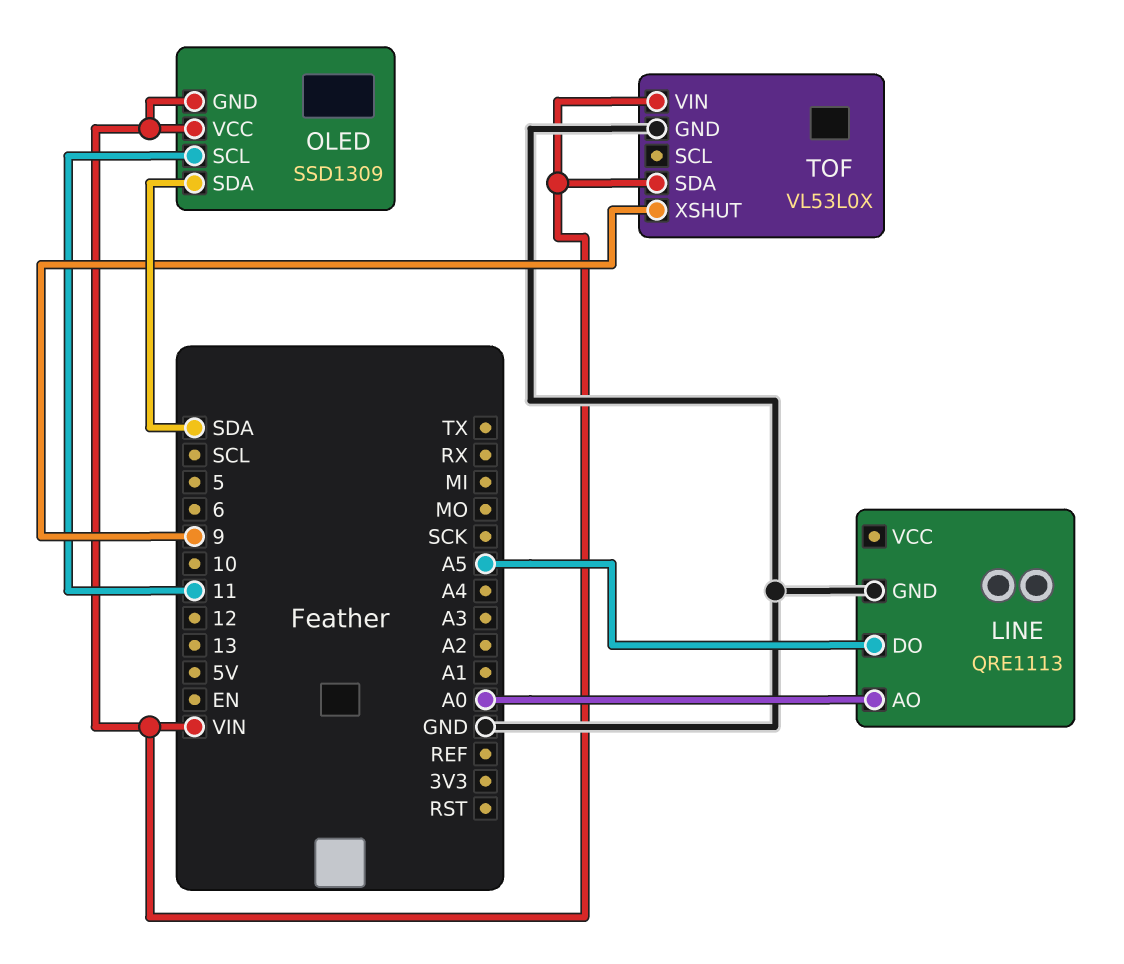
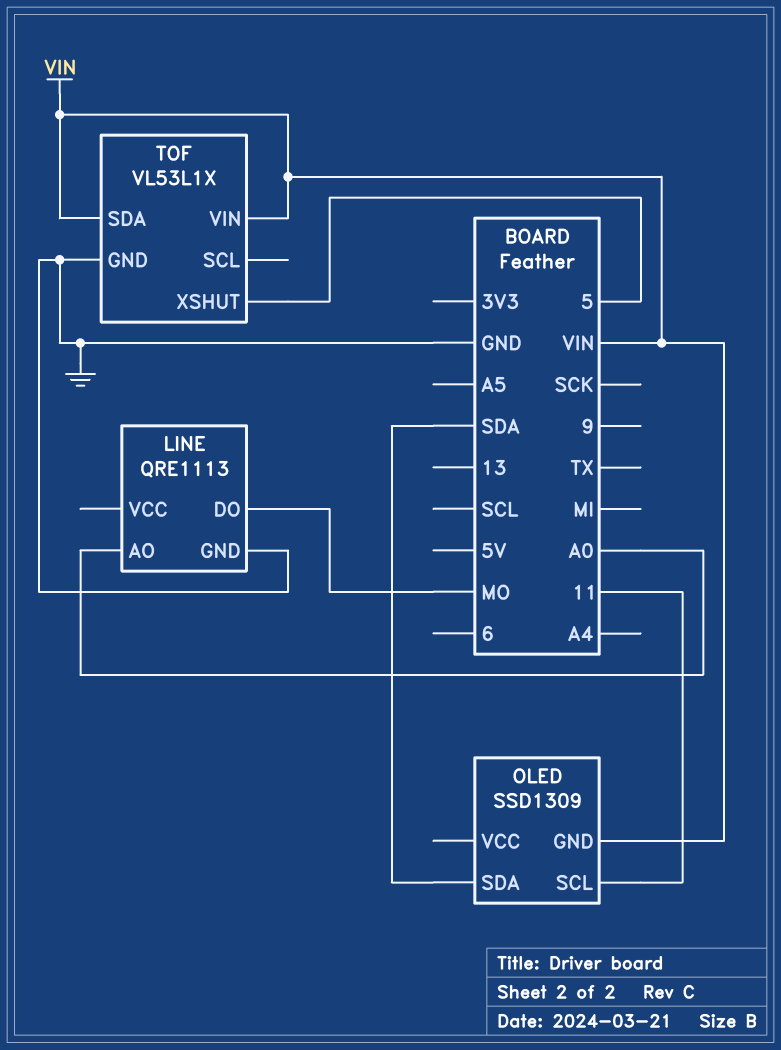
LINE pin DO: A5 -> MO
OLED pin VCC: VIN -> none
TOF: VL53L0X -> VL53L1X
TOF pin XSHUT: 9 -> 5

